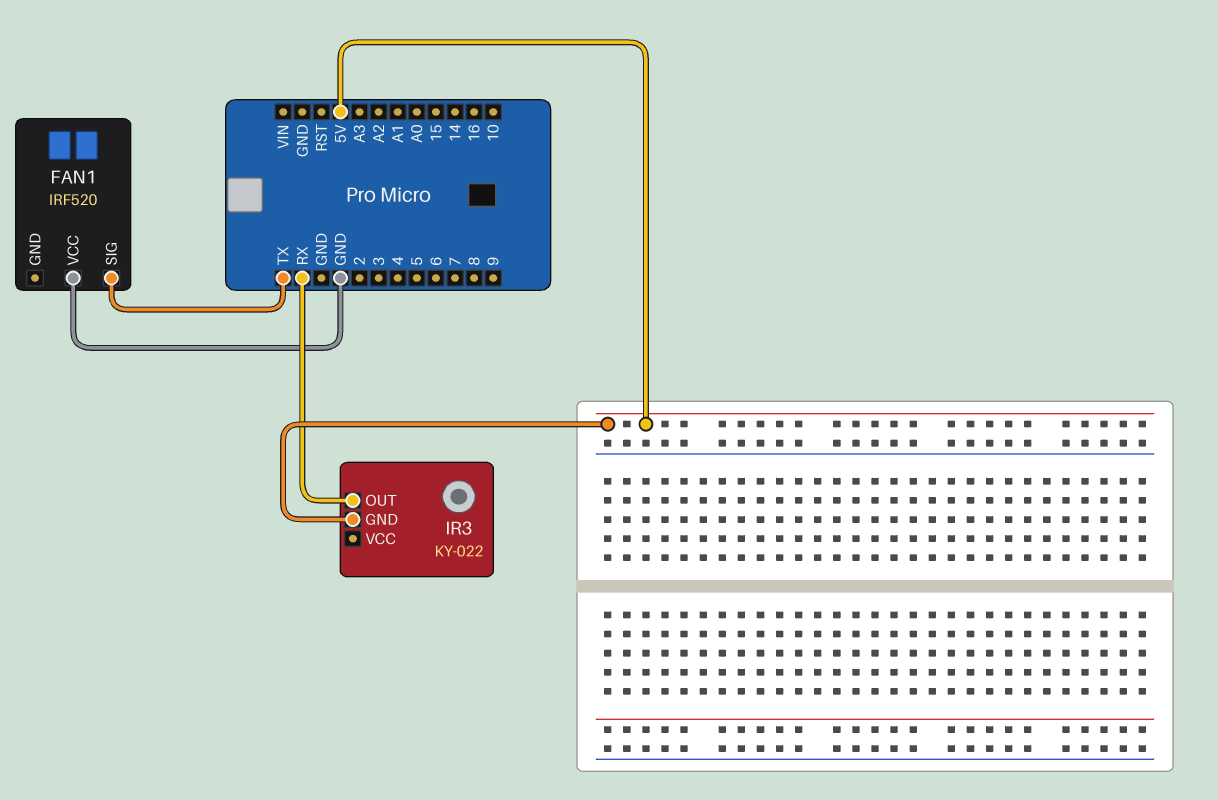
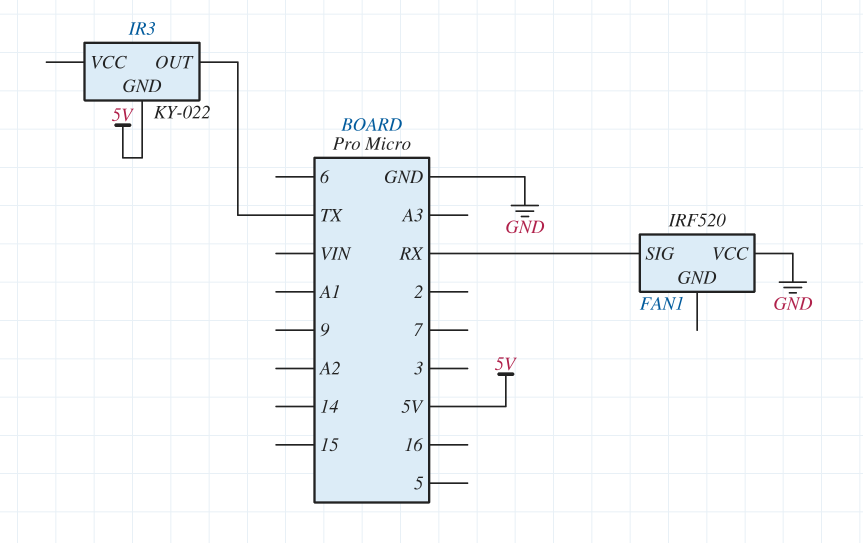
FAN1 pin SIG: TX -> RX
IR3 pin OUT: RX -> TX

